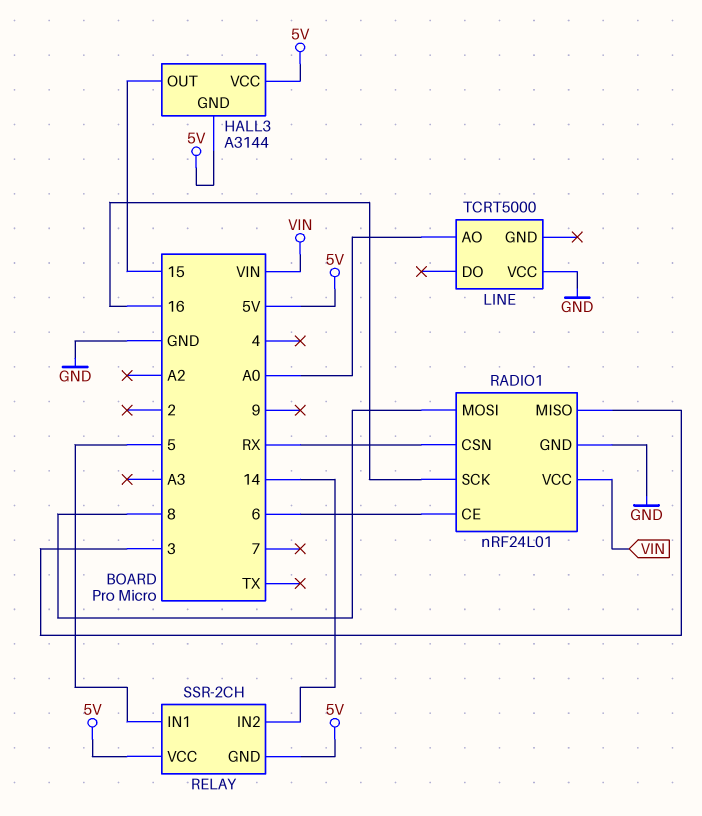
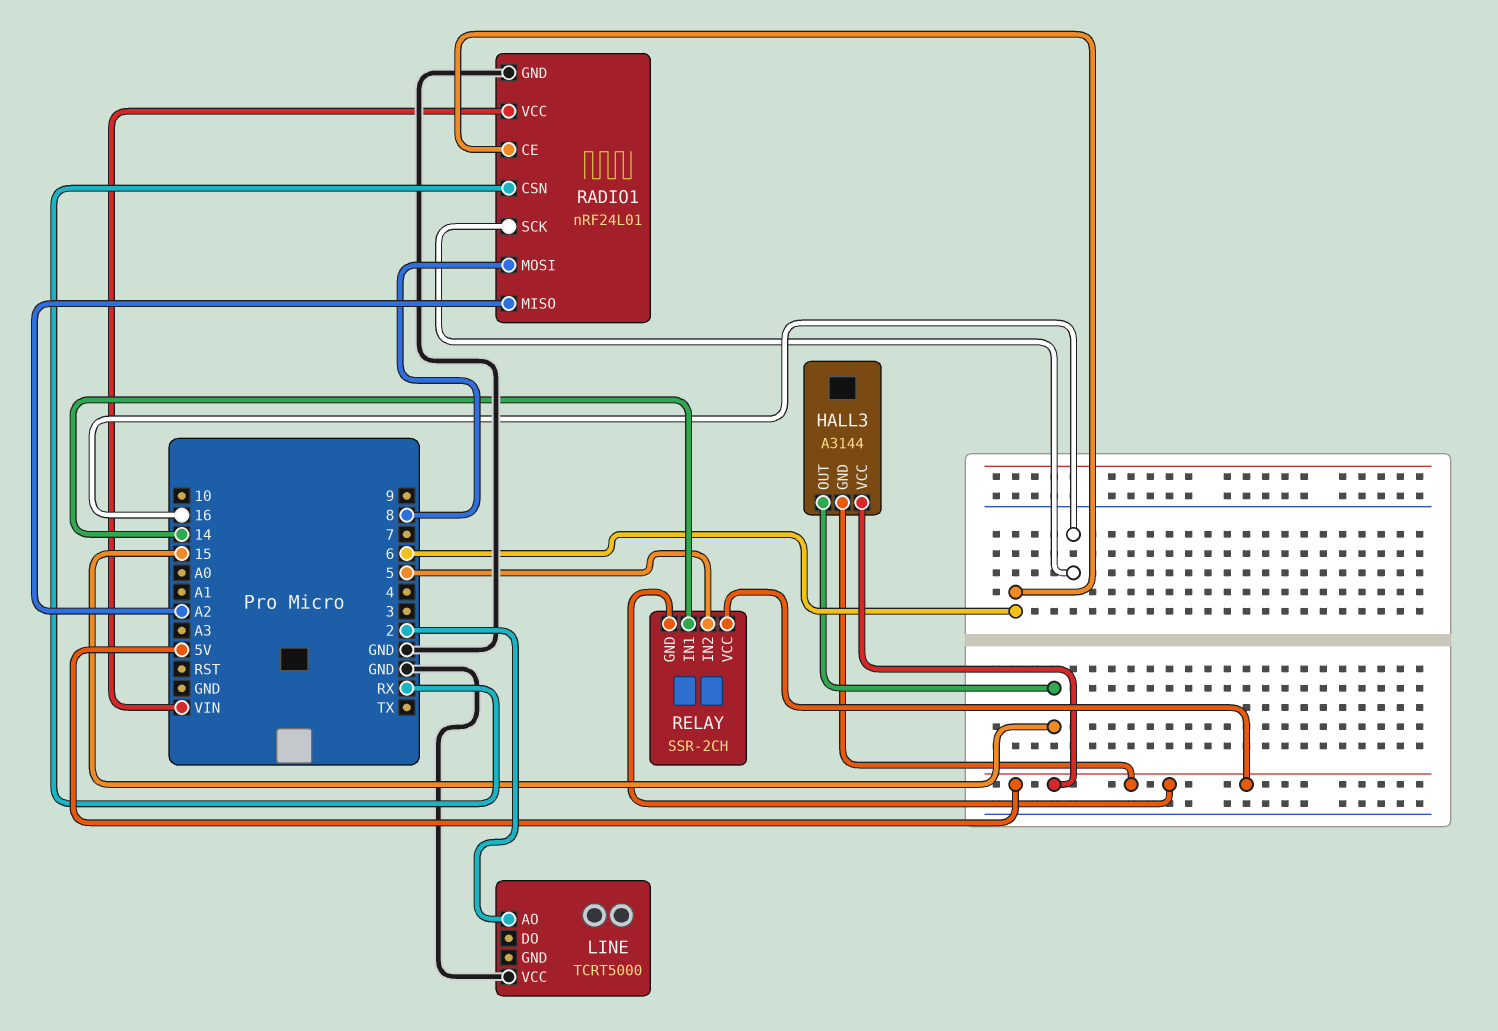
LINE pin AO: A0 -> 2
RADIO1 pin MISO: 3 -> A2
RELAY pin IN1: 5 -> 14
RELAY pin IN2: 14 -> 5

